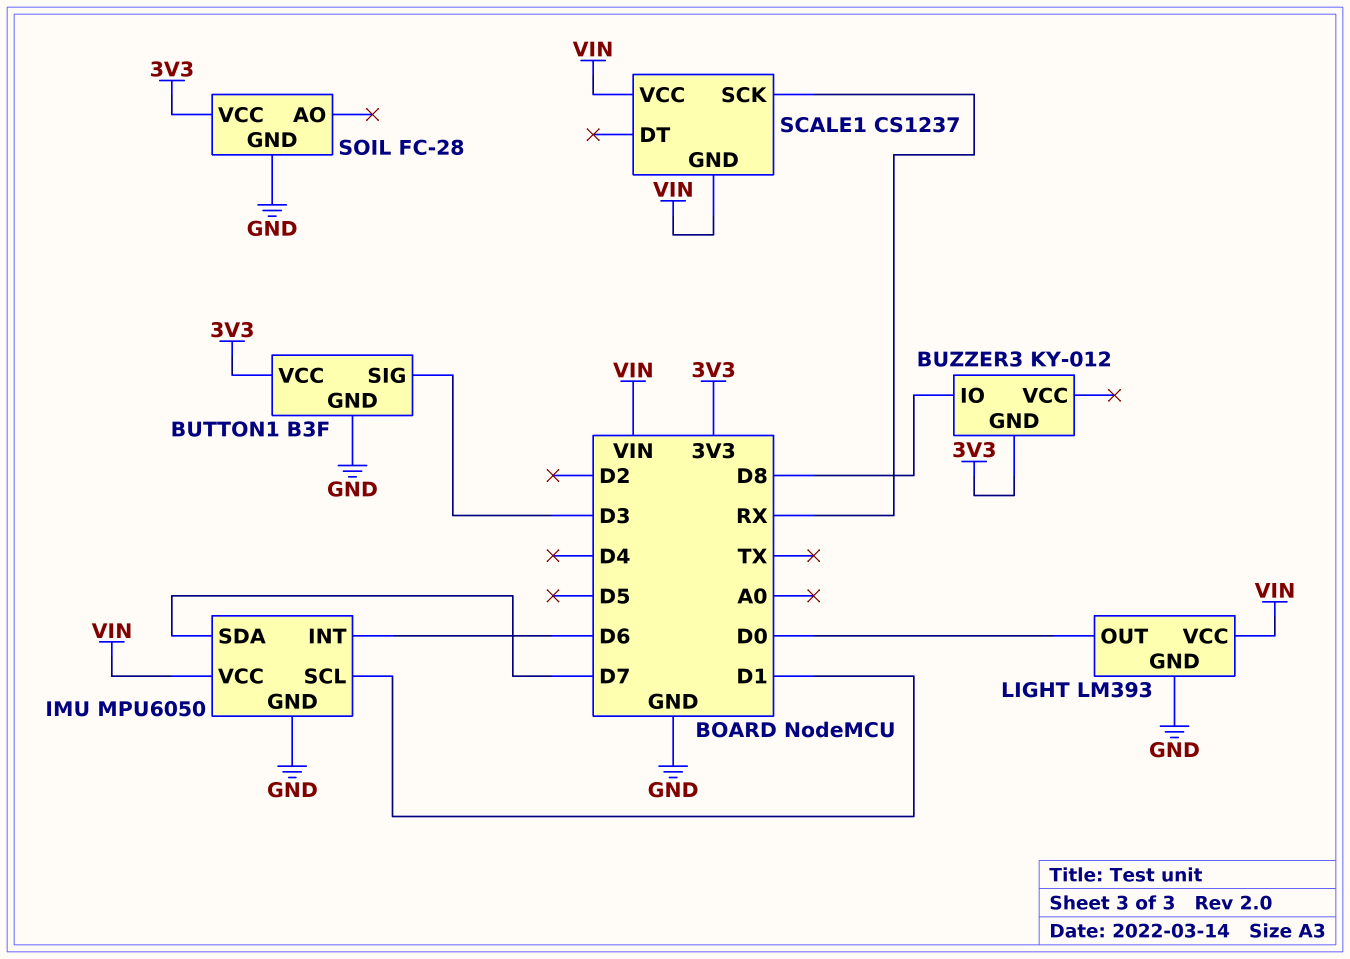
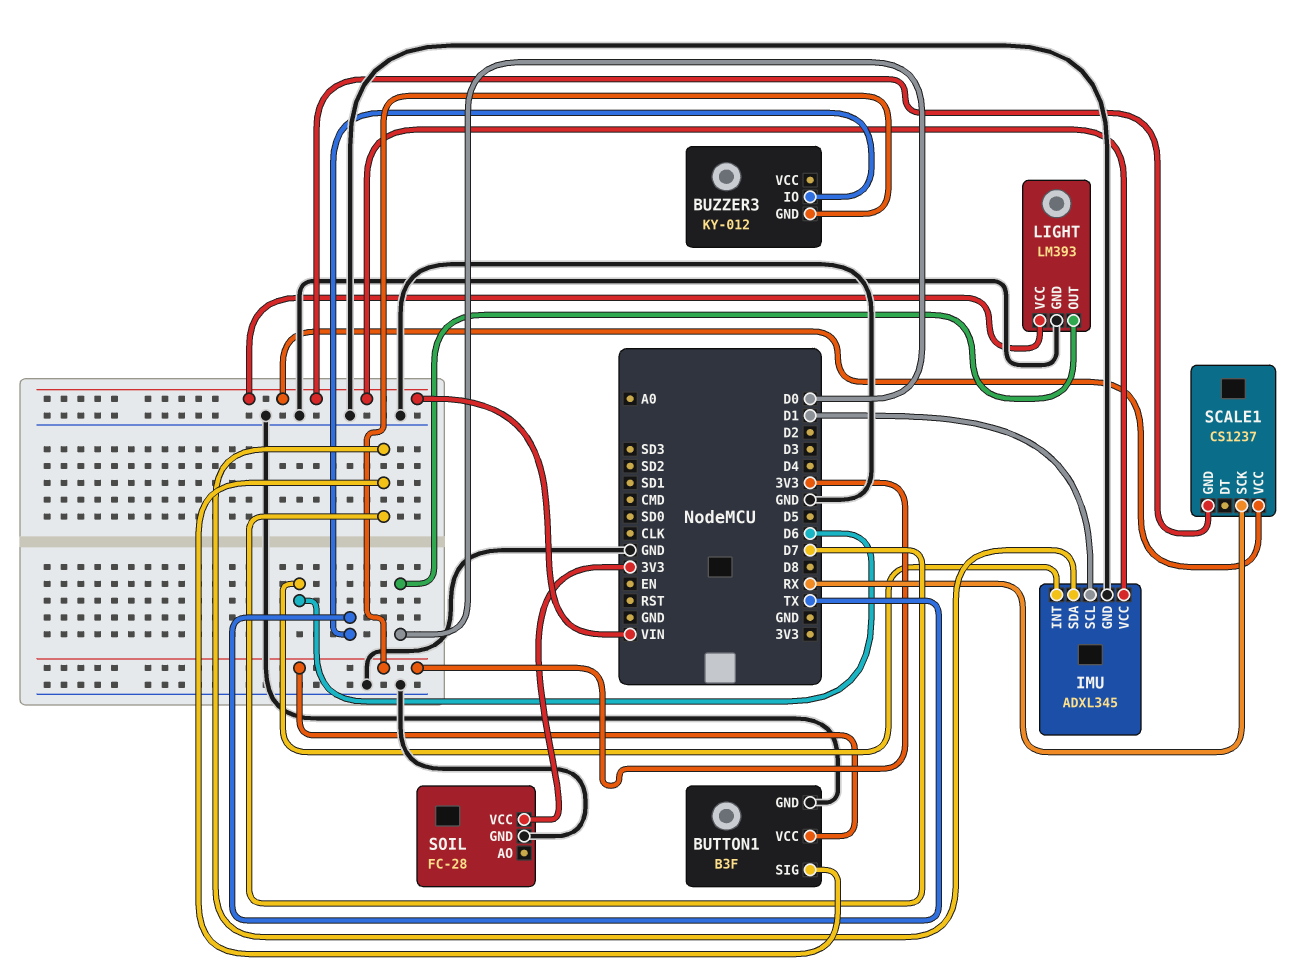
BUTTON1 pin SIG: D3 -> D7
BUZZER3 pin IO: D8 -> TX
IMU: MPU6050 -> ADXL345

